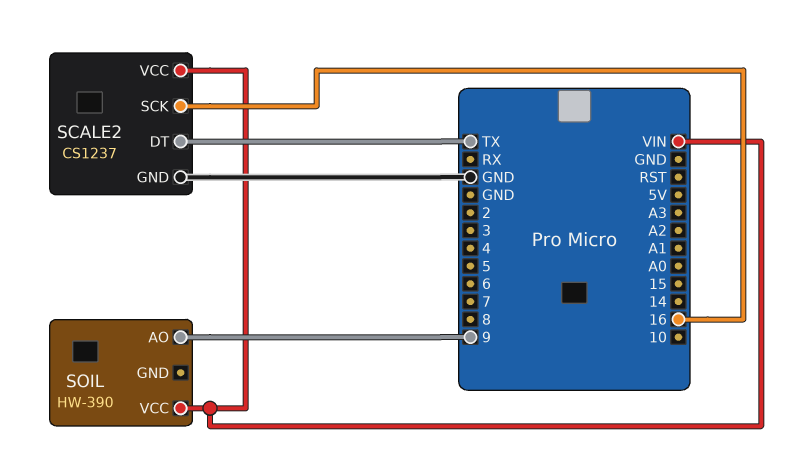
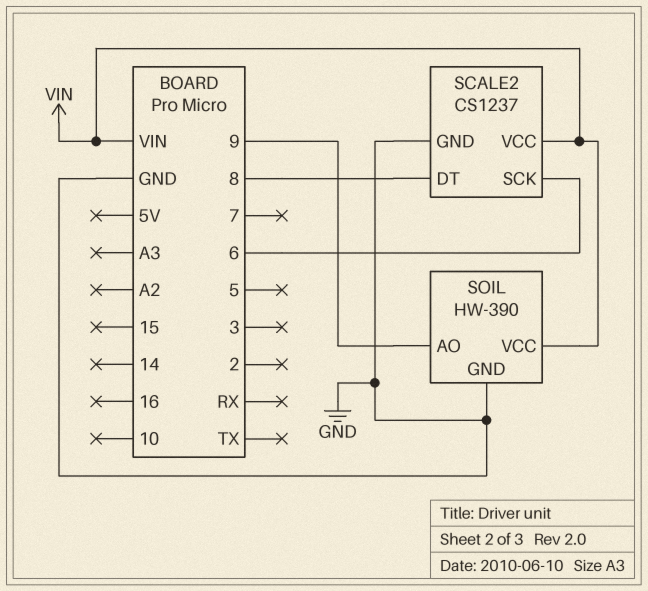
SCALE2 pin DT: TX -> 8
SCALE2 pin SCK: 16 -> 6
SOIL pin GND: none -> GND

